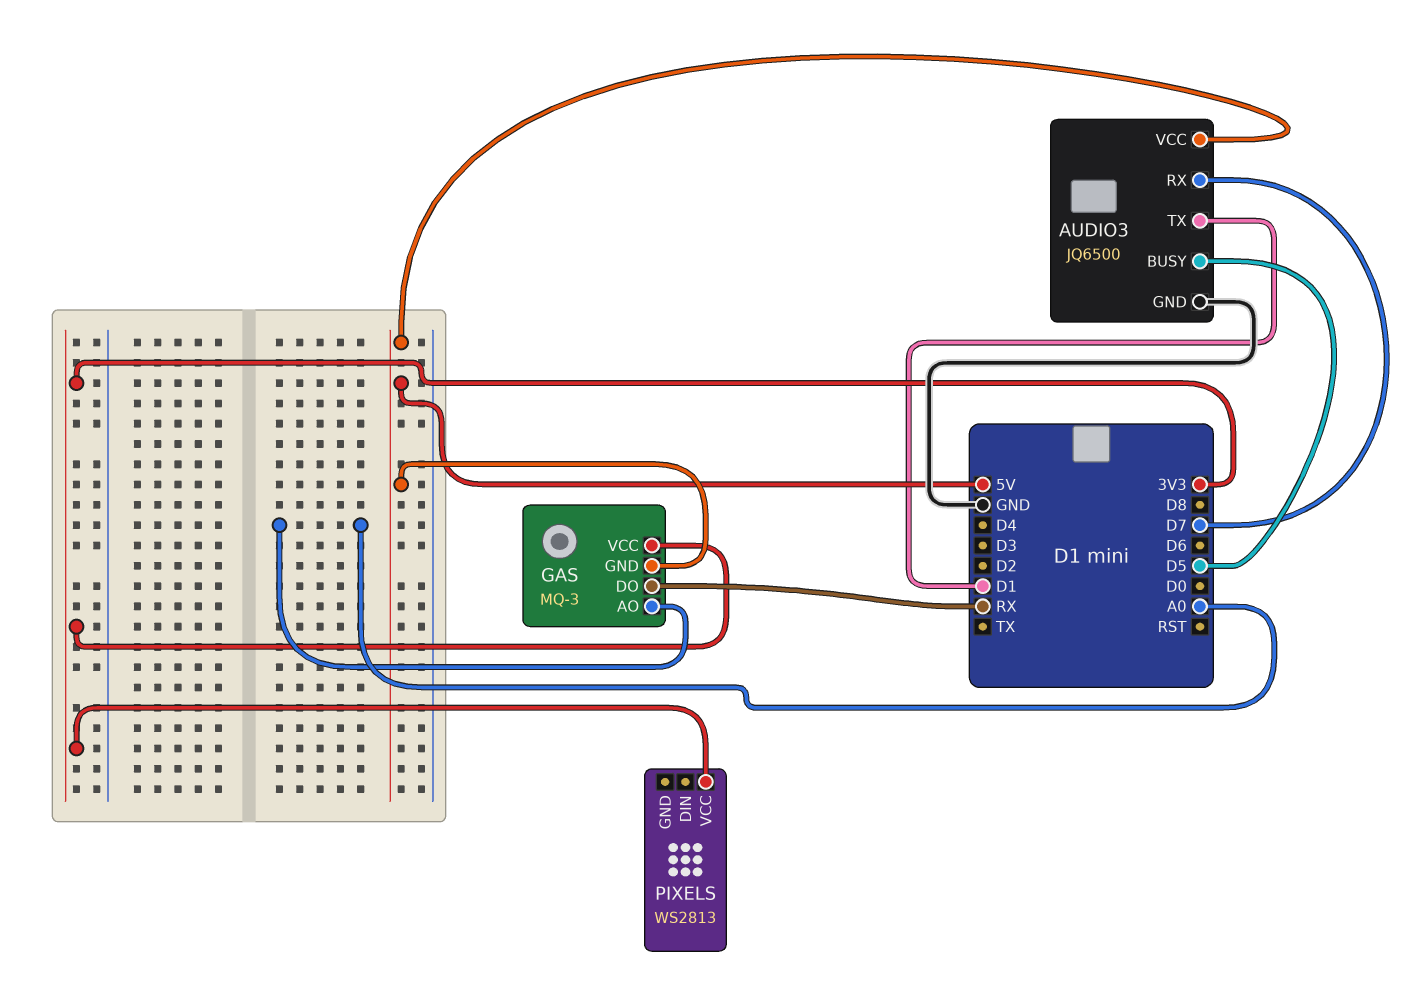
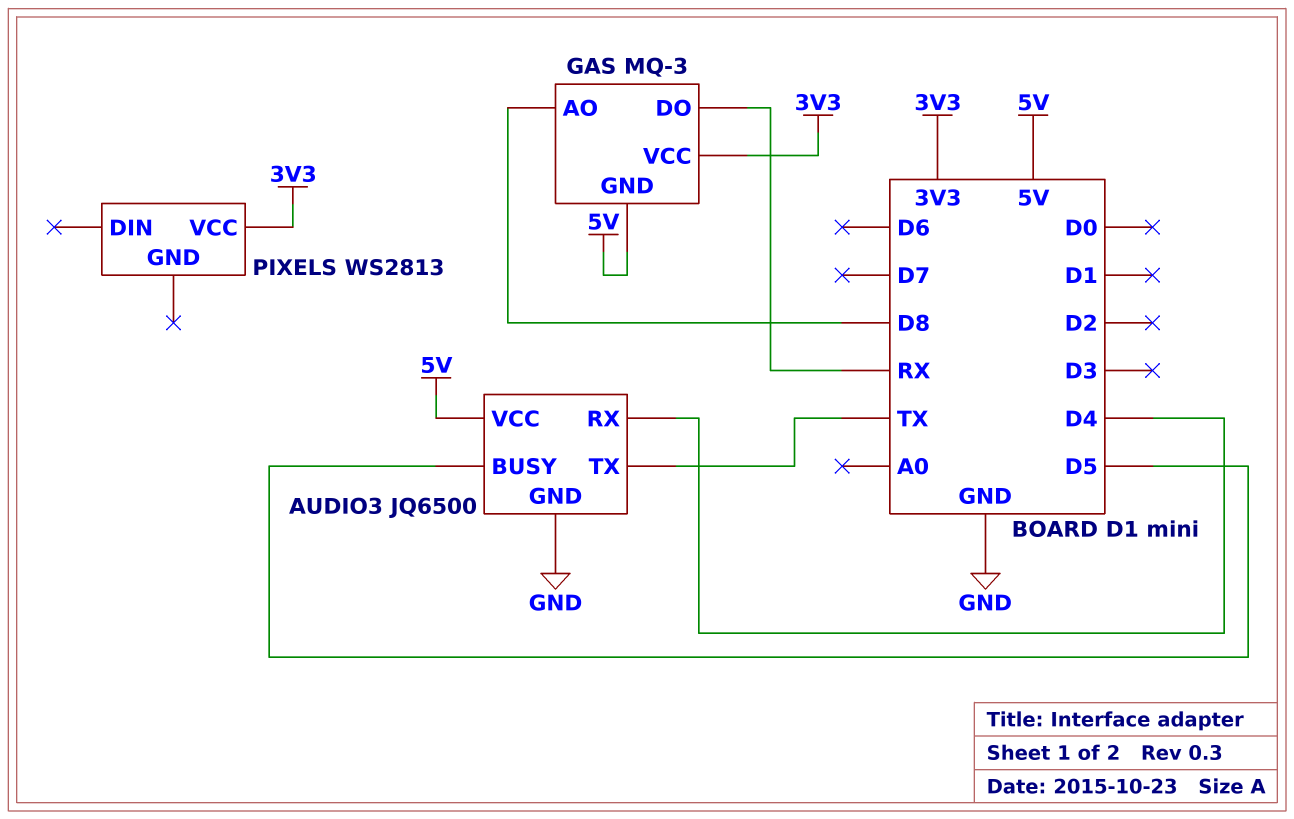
AUDIO3 pin RX: D7 -> D4
AUDIO3 pin TX: D1 -> TX
GAS pin AO: A0 -> D8

